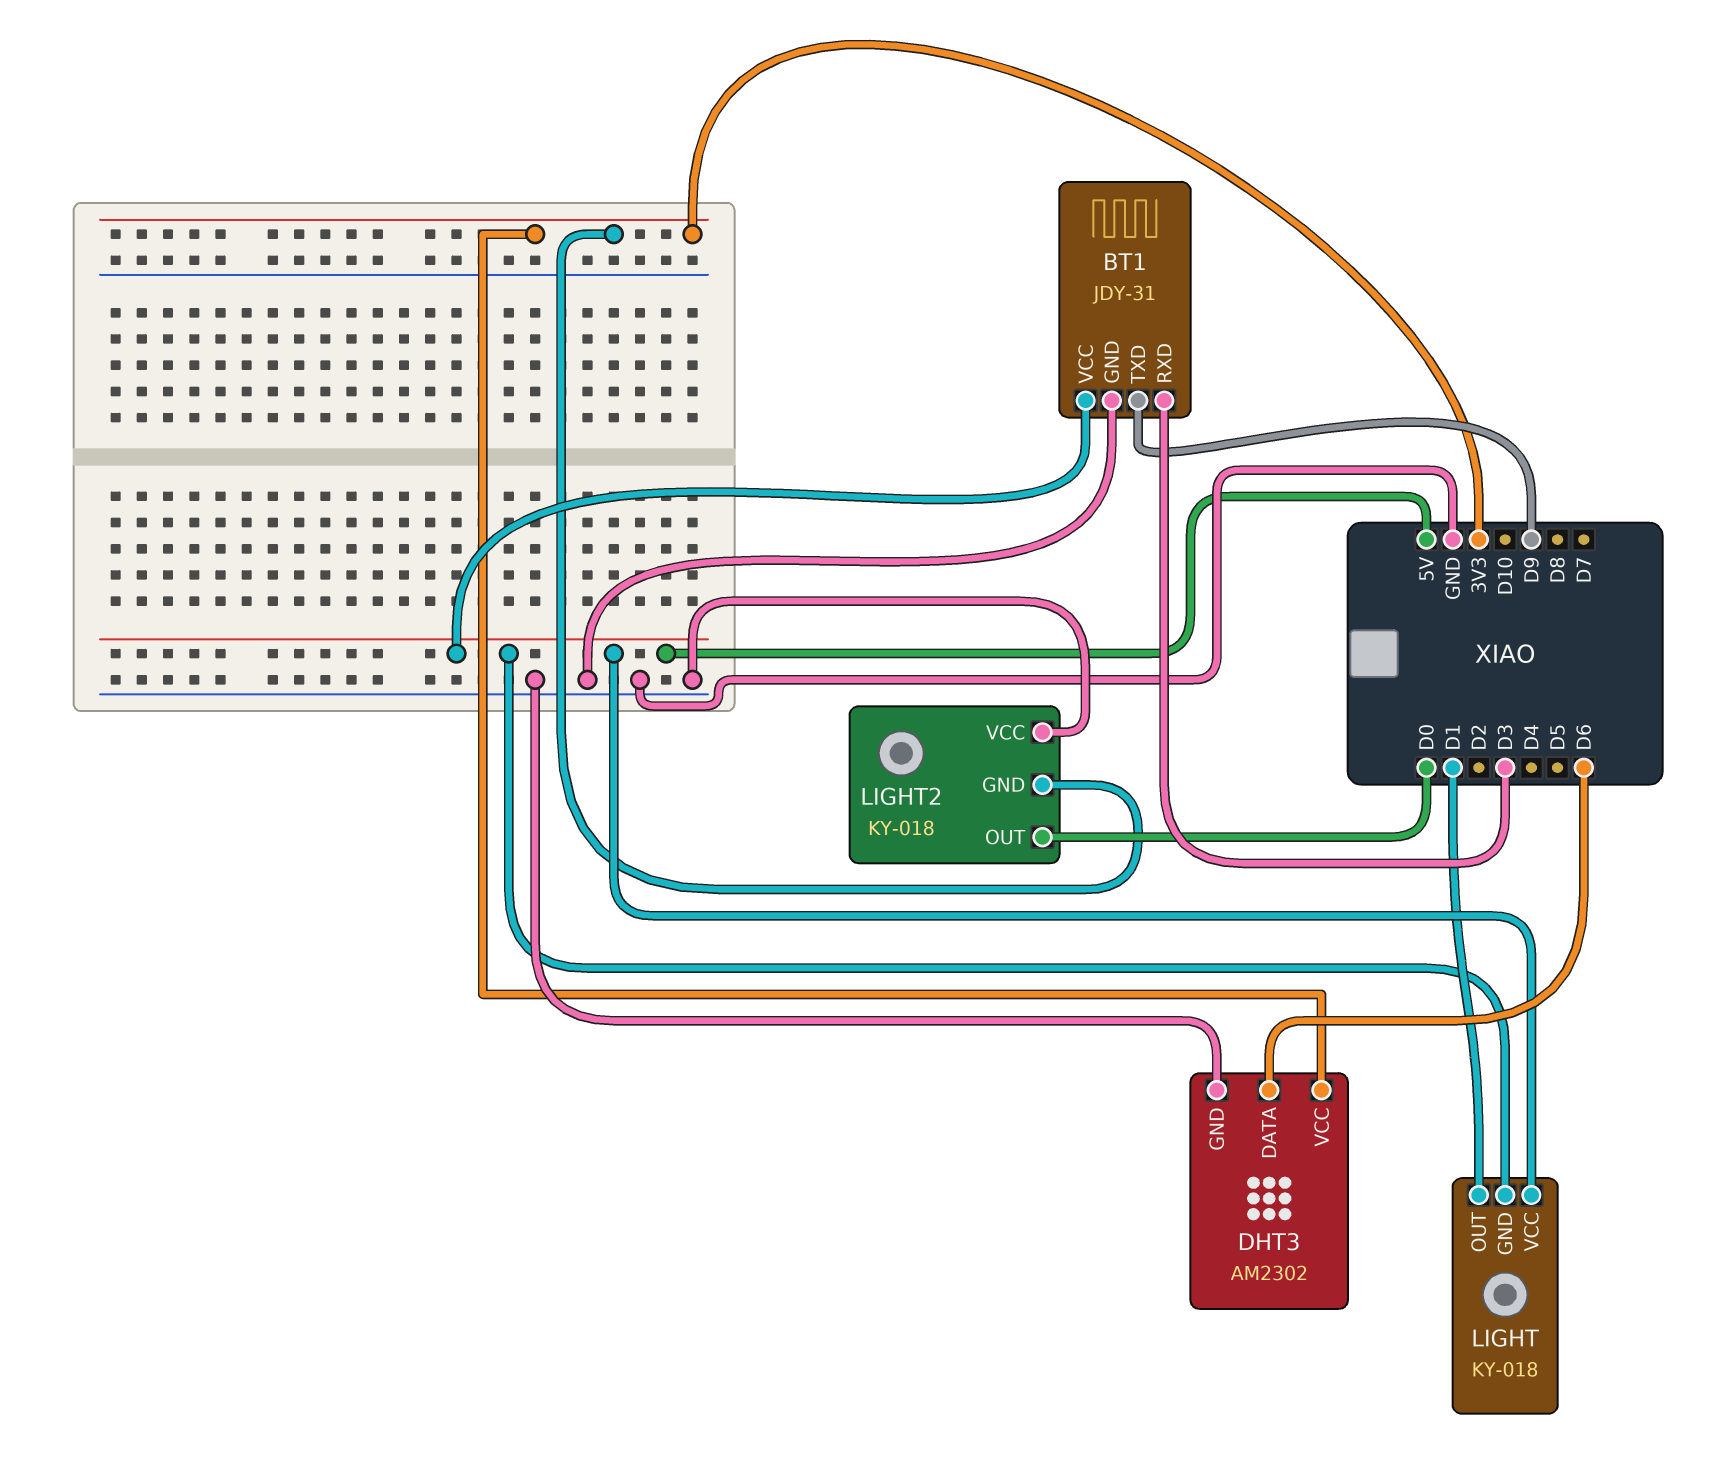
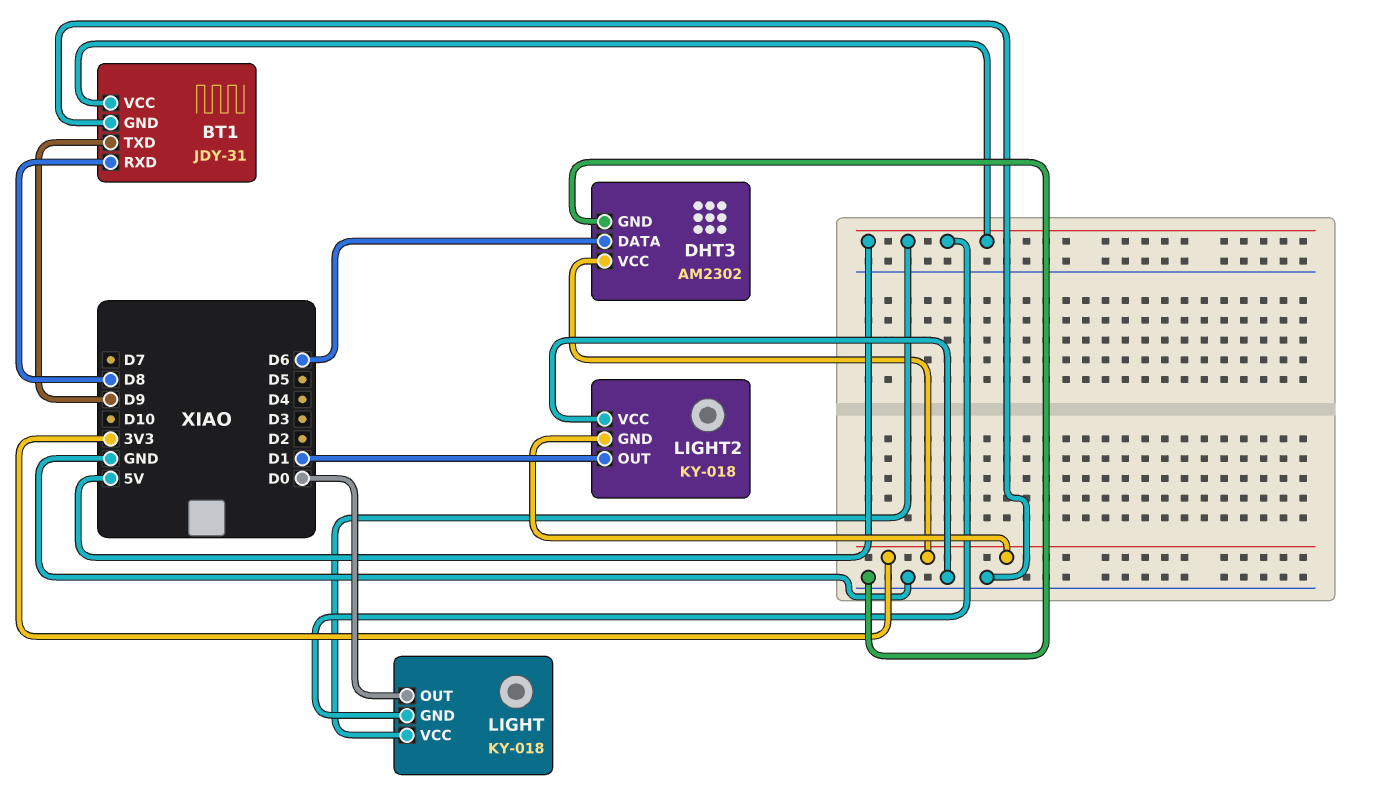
BT1 pin RXD: D3 -> D8
LIGHT pin OUT: D1 -> D0
LIGHT2 pin OUT: D0 -> D1

